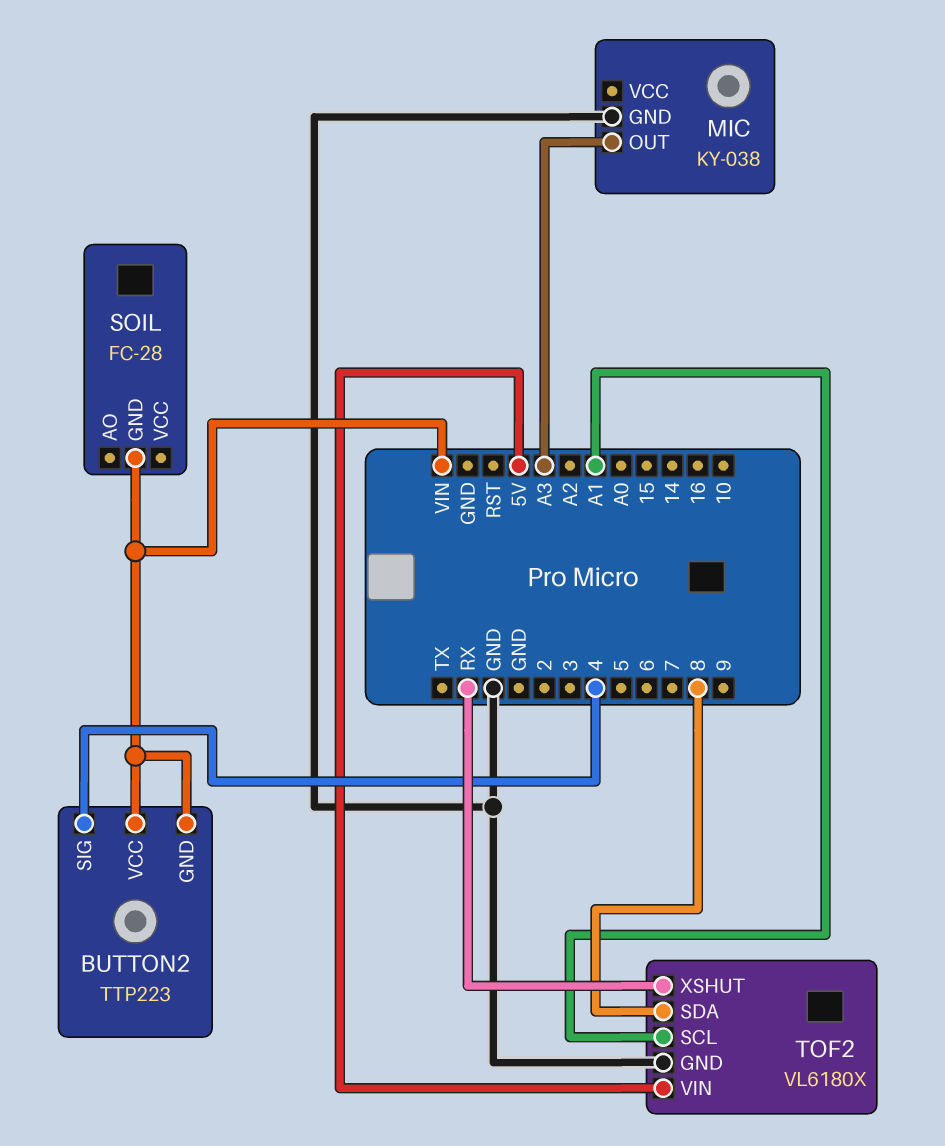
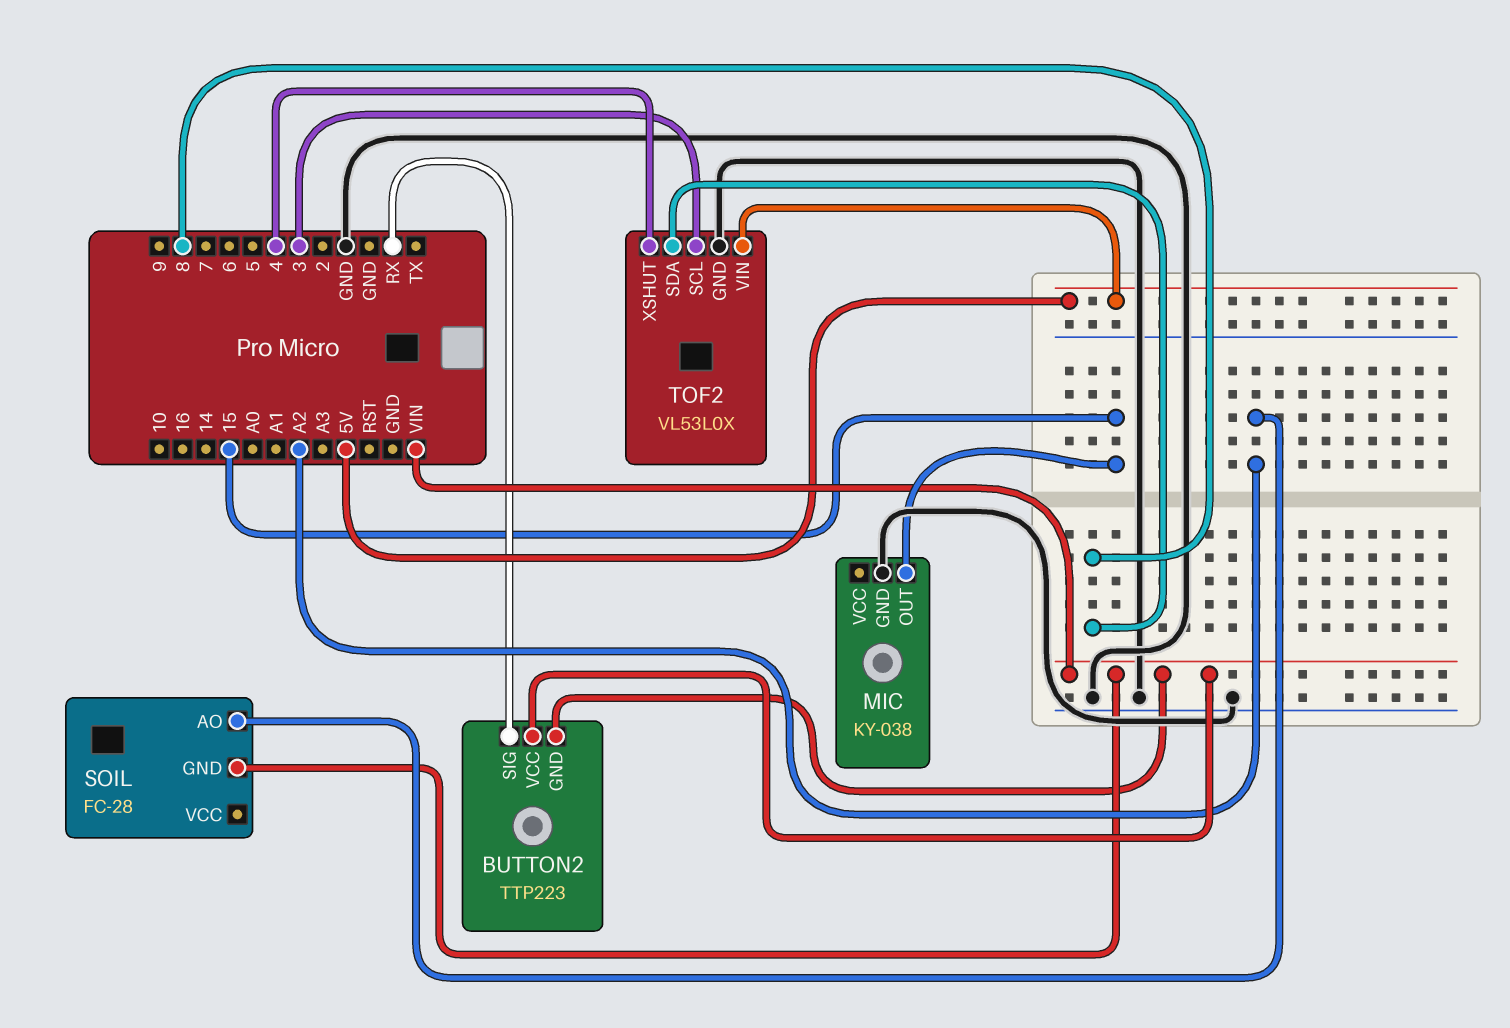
BUTTON2 pin SIG: 4 -> RX
MIC pin OUT: A3 -> 15
SOIL pin AO: none -> A2
TOF2: VL6180X -> VL53L0X
TOF2 pin SCL: A1 -> 3
TOF2 pin XSHUT: RX -> 4

